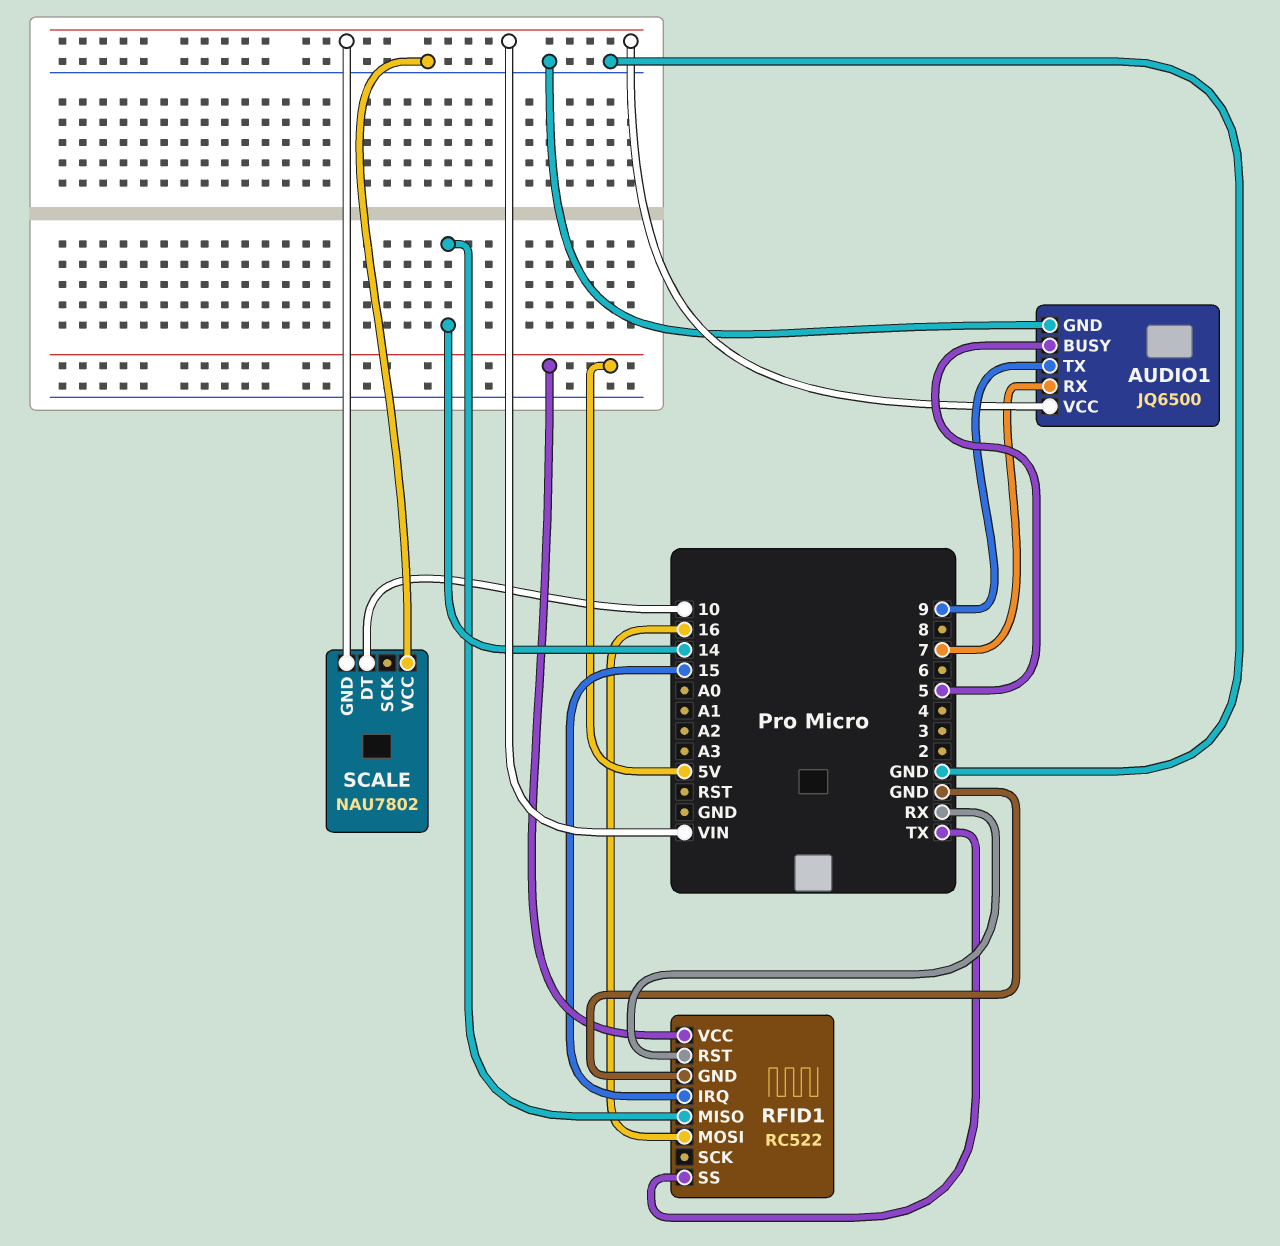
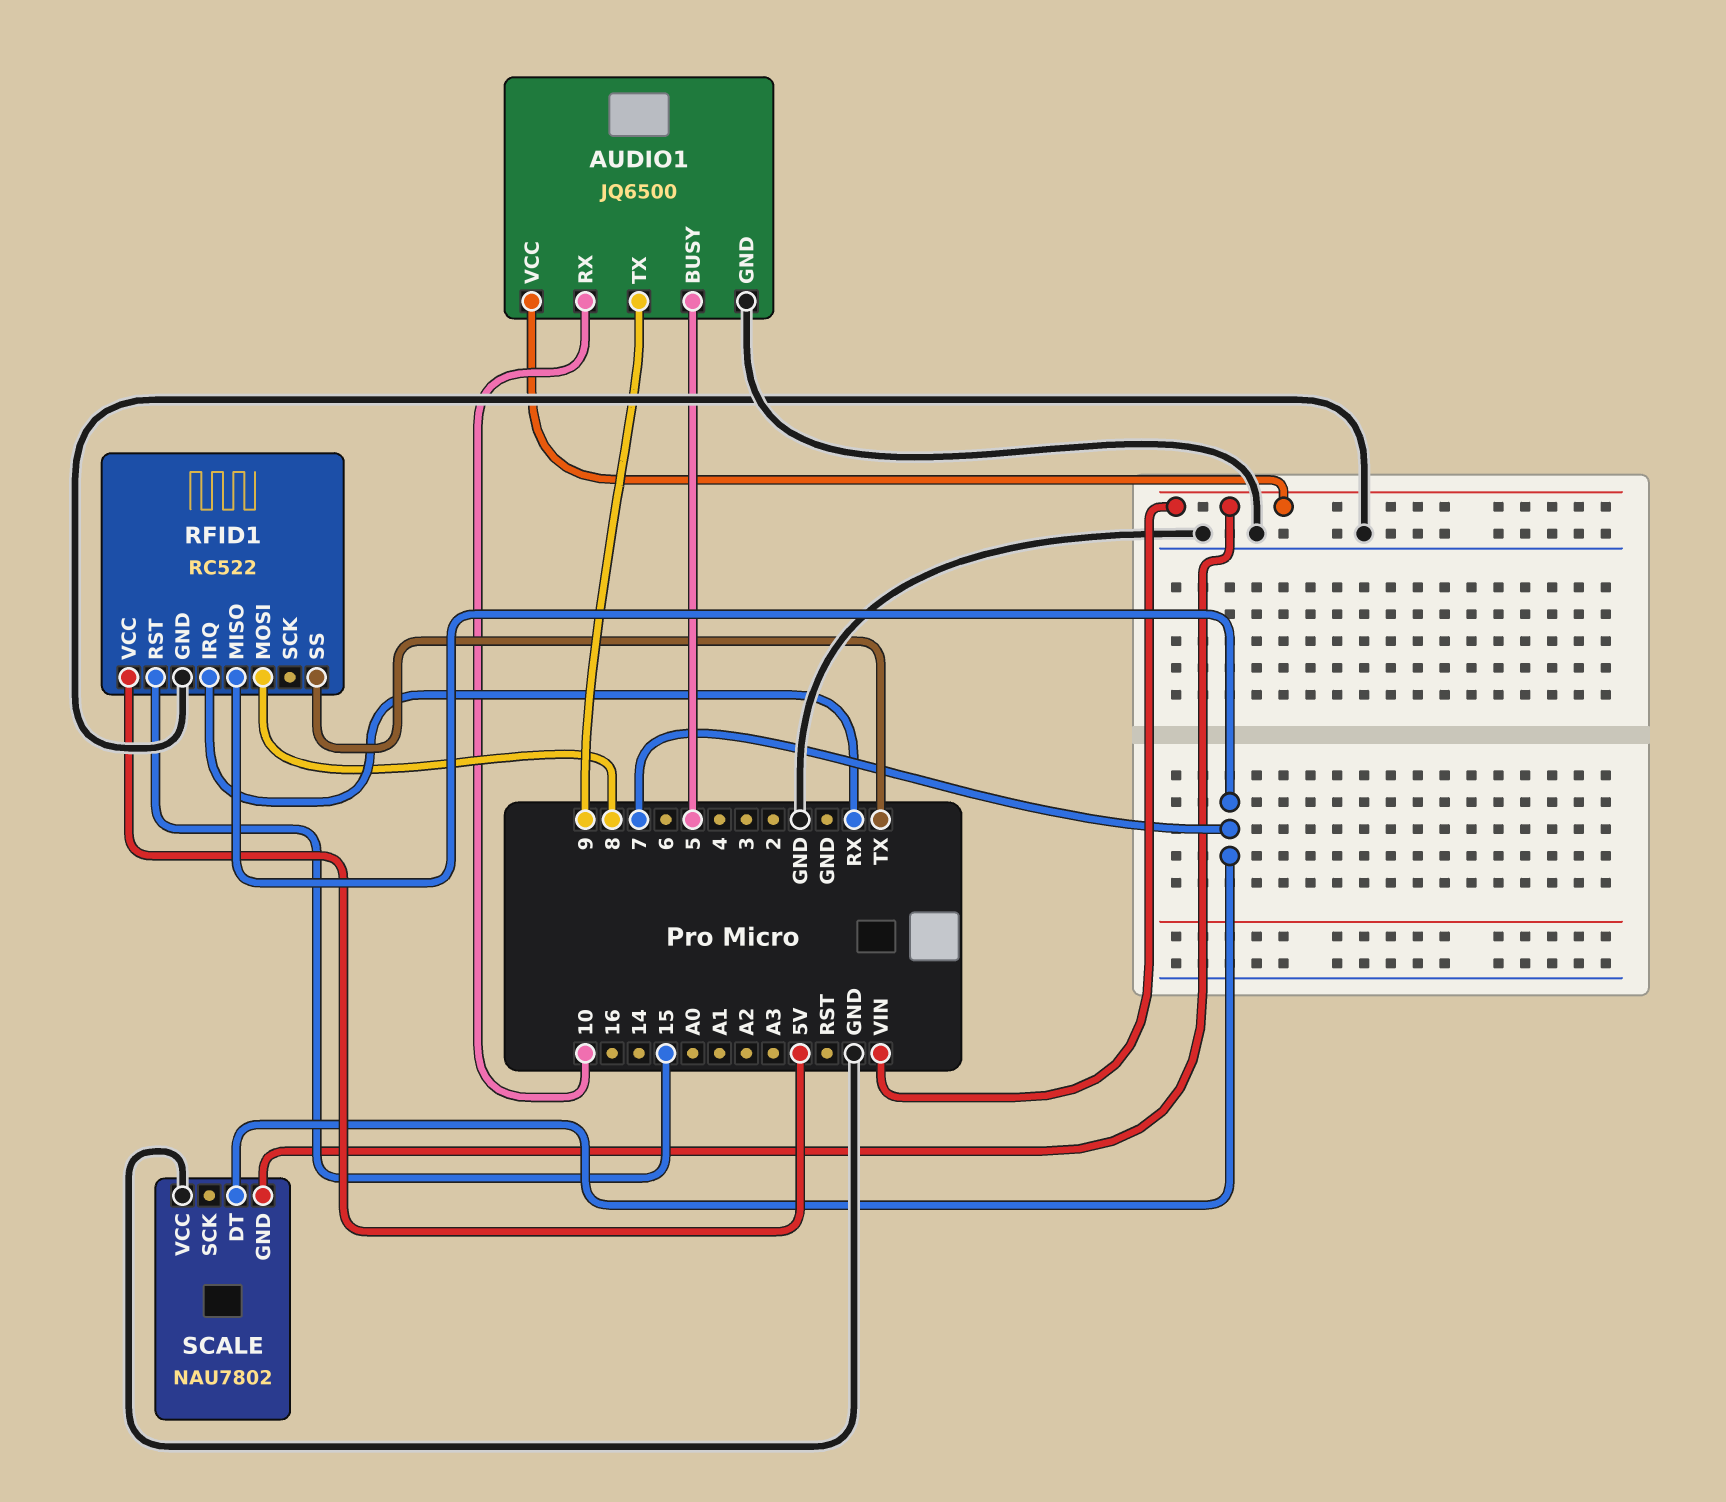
AUDIO1 pin RX: 7 -> 10
RFID1 pin IRQ: 15 -> RX
RFID1 pin MISO: 14 -> 7
RFID1 pin MOSI: 16 -> 8
RFID1 pin RST: RX -> 15
SCALE pin DT: 10 -> 7

